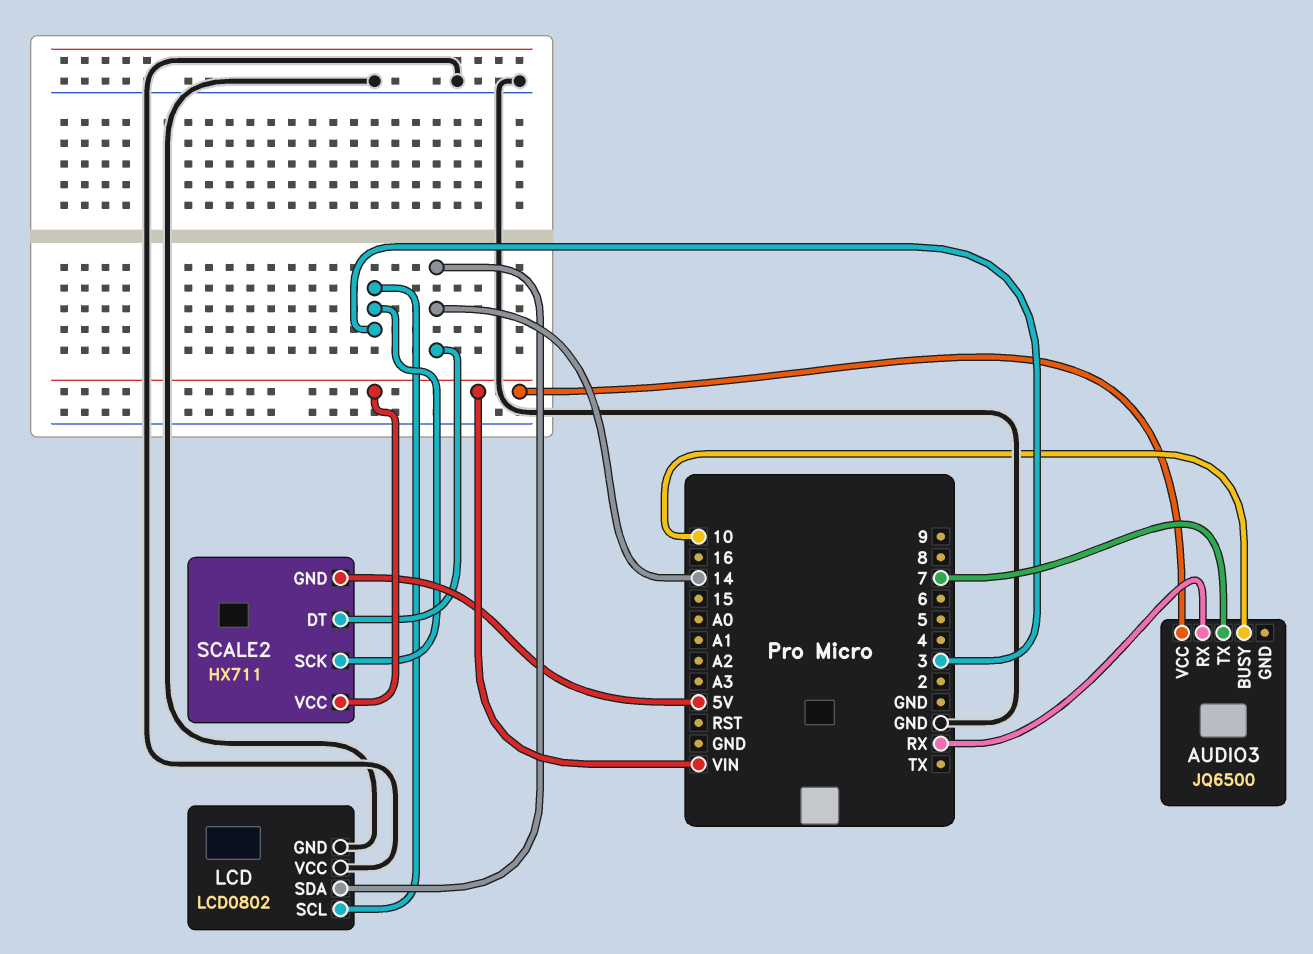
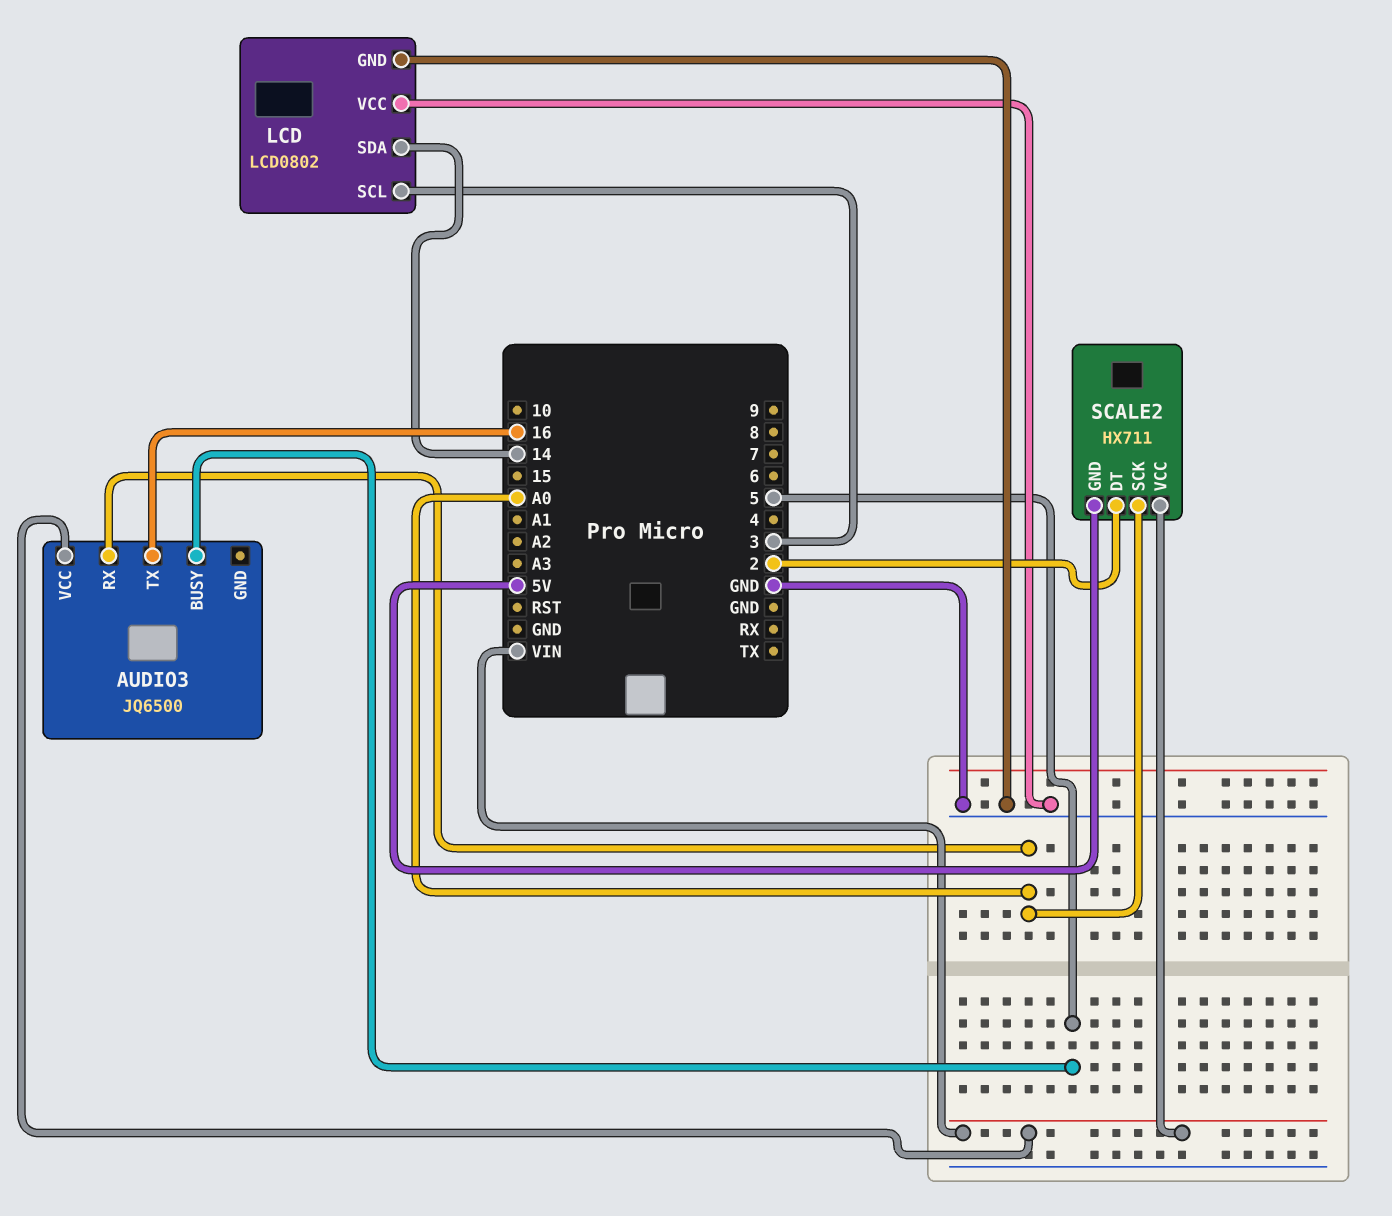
AUDIO3 pin BUSY: 10 -> 5
AUDIO3 pin RX: RX -> A0
AUDIO3 pin TX: 7 -> 16
SCALE2 pin DT: 14 -> 2
SCALE2 pin SCK: 3 -> A0

